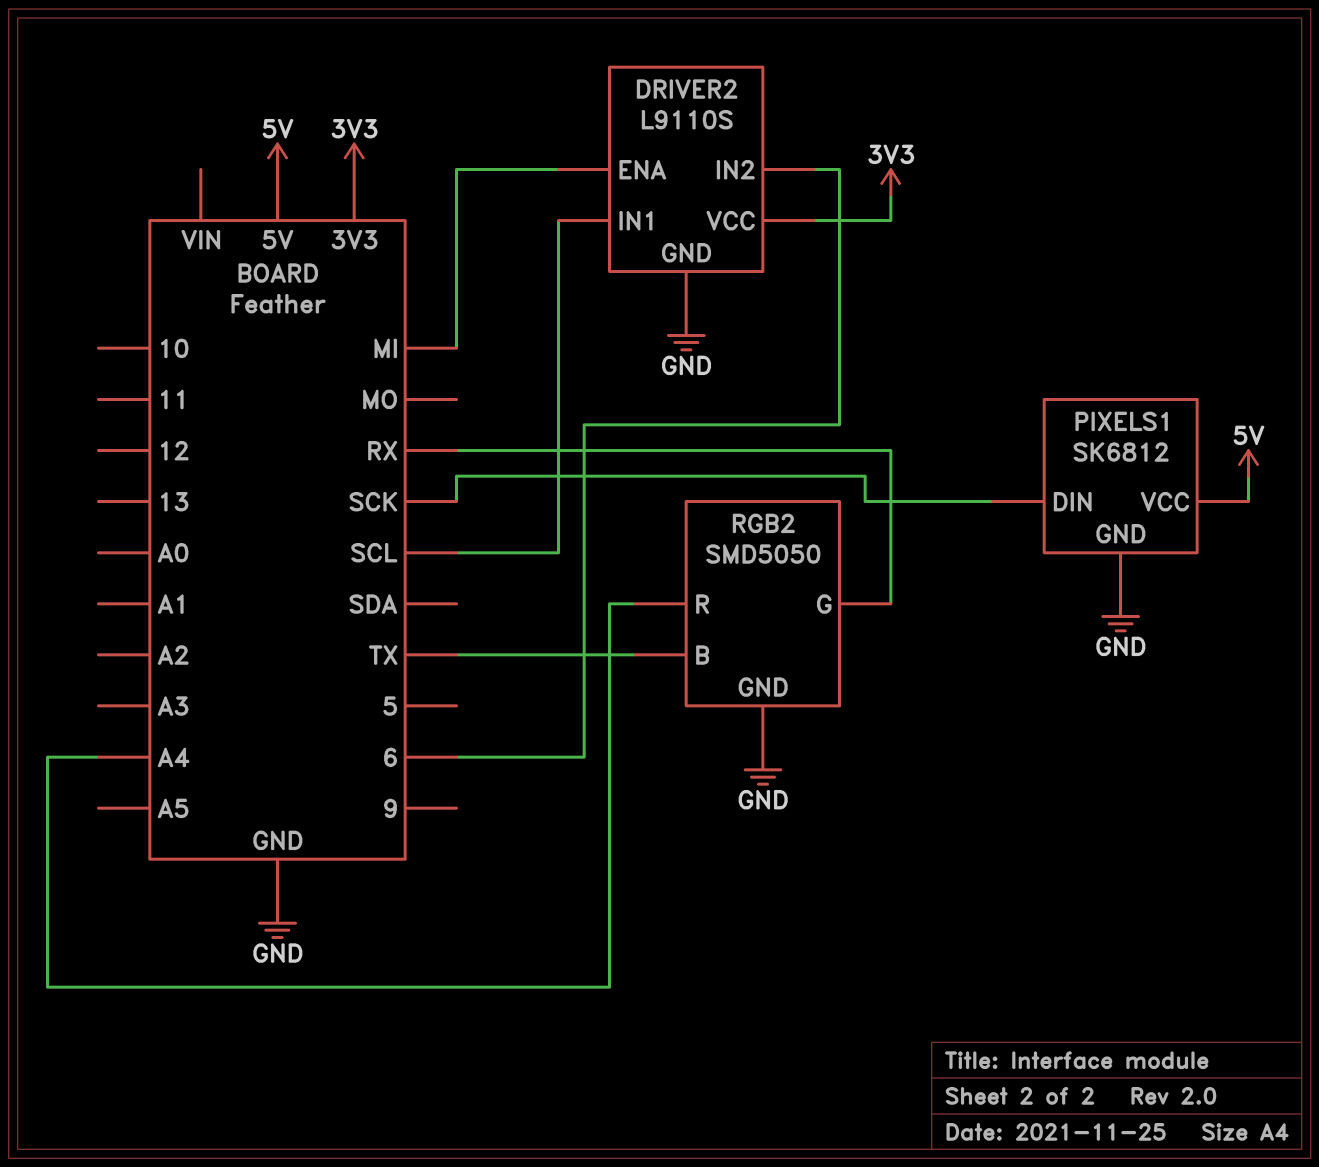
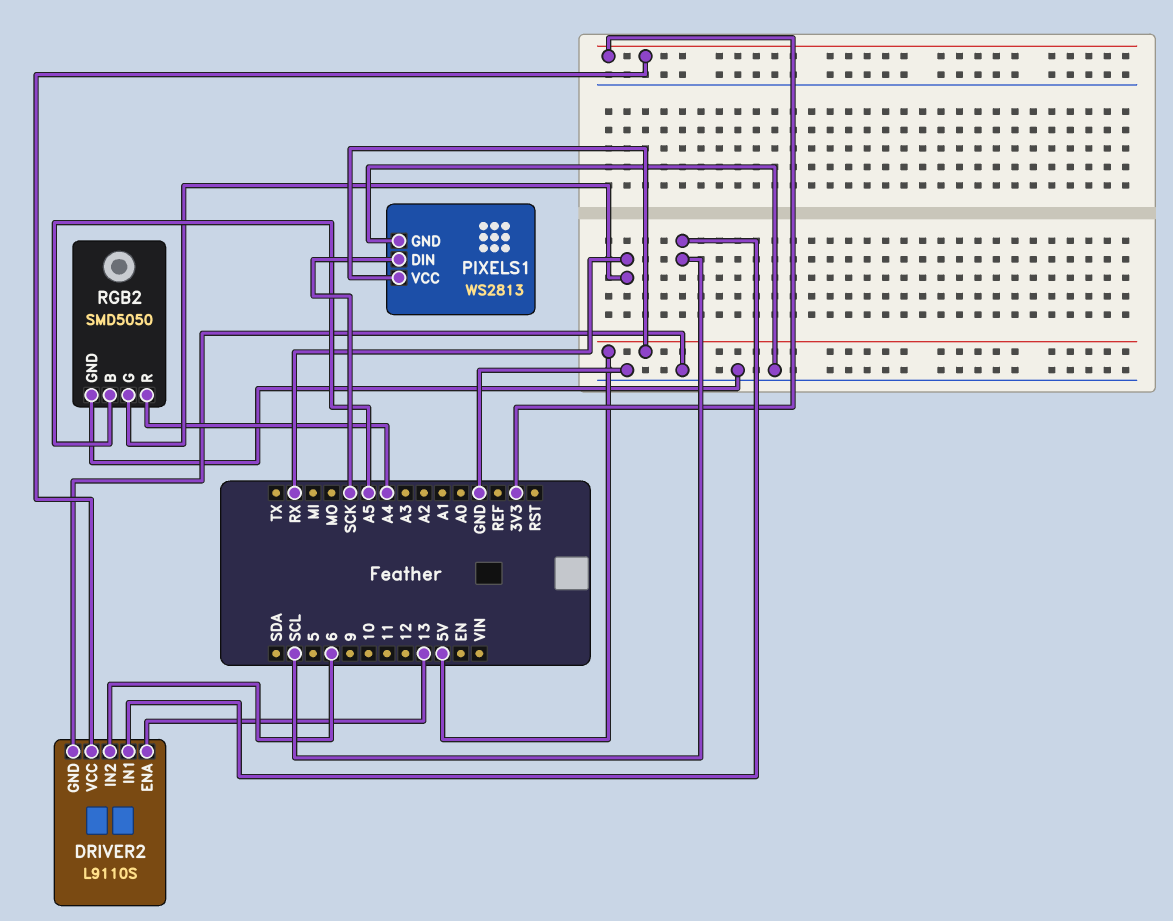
DRIVER2 pin ENA: MI -> 13
PIXELS1: SK6812 -> WS2813
RGB2 pin B: TX -> A5

